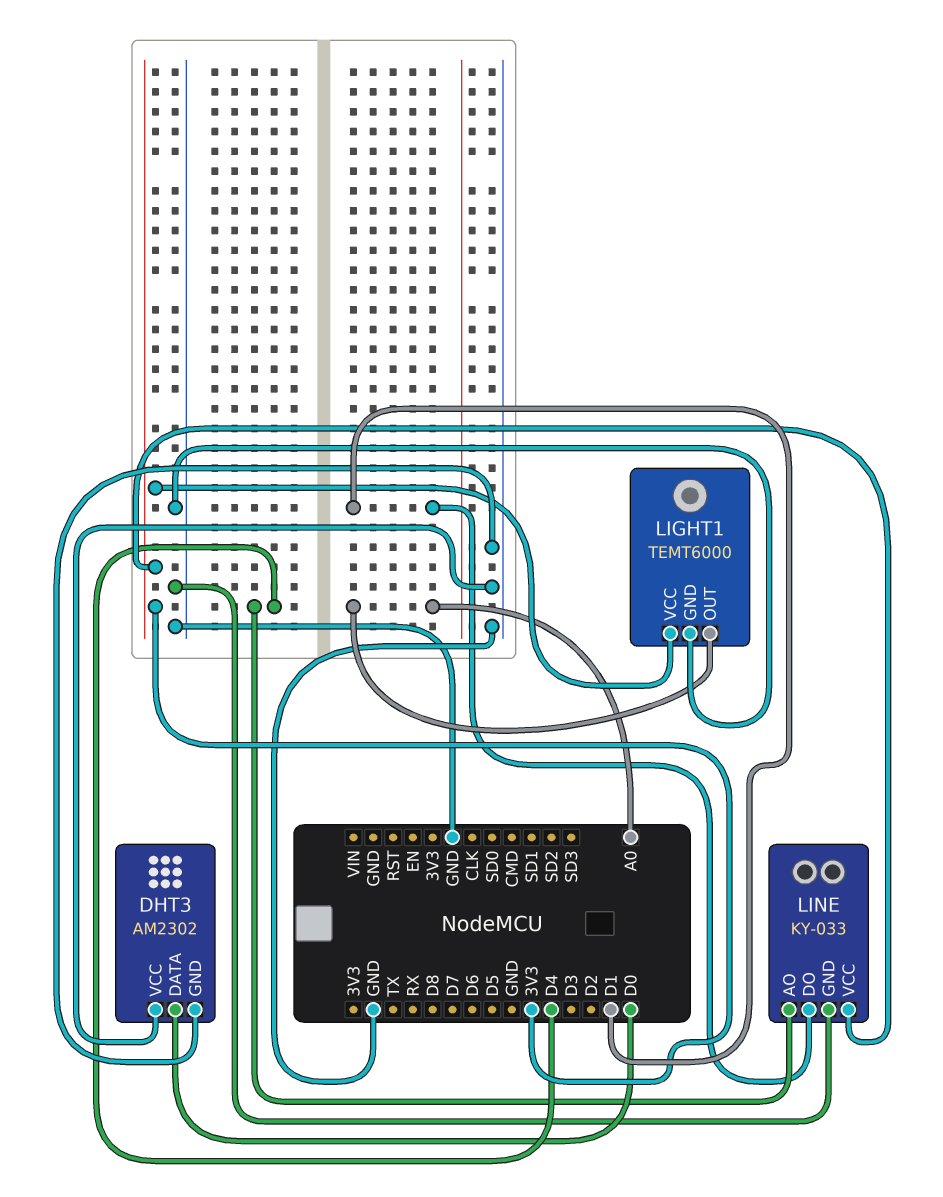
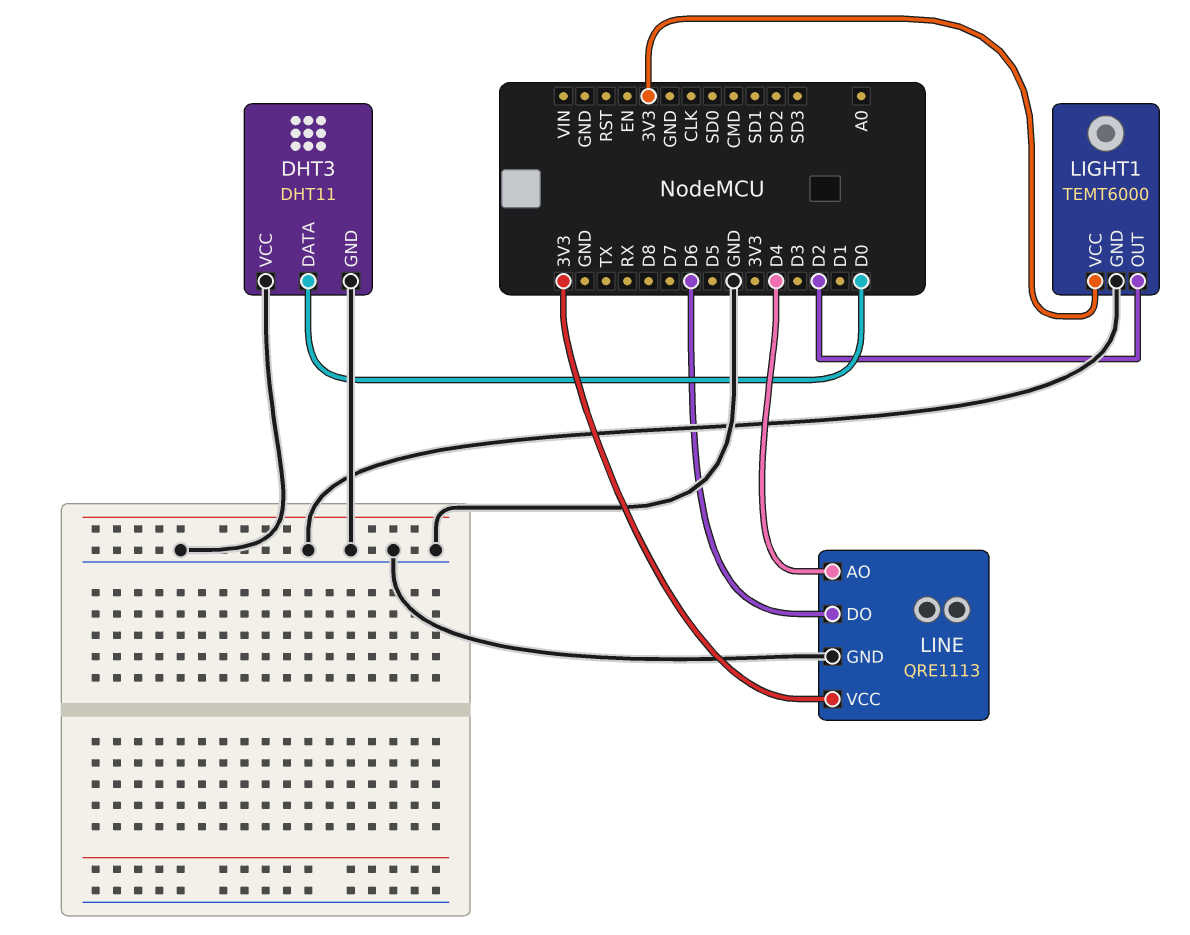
DHT3: AM2302 -> DHT11
LIGHT1 pin OUT: A0 -> D2
LINE: KY-033 -> QRE1113
LINE pin DO: D1 -> D6

